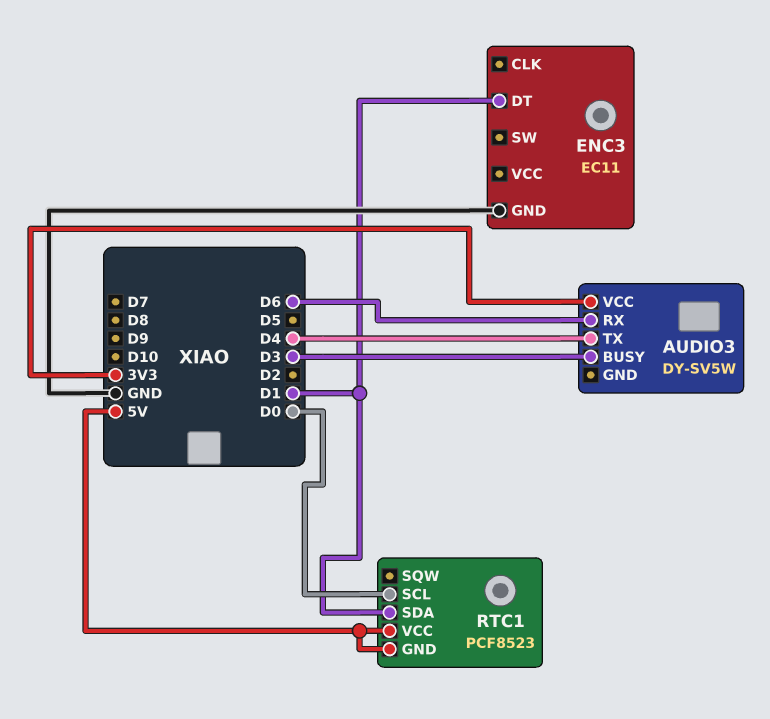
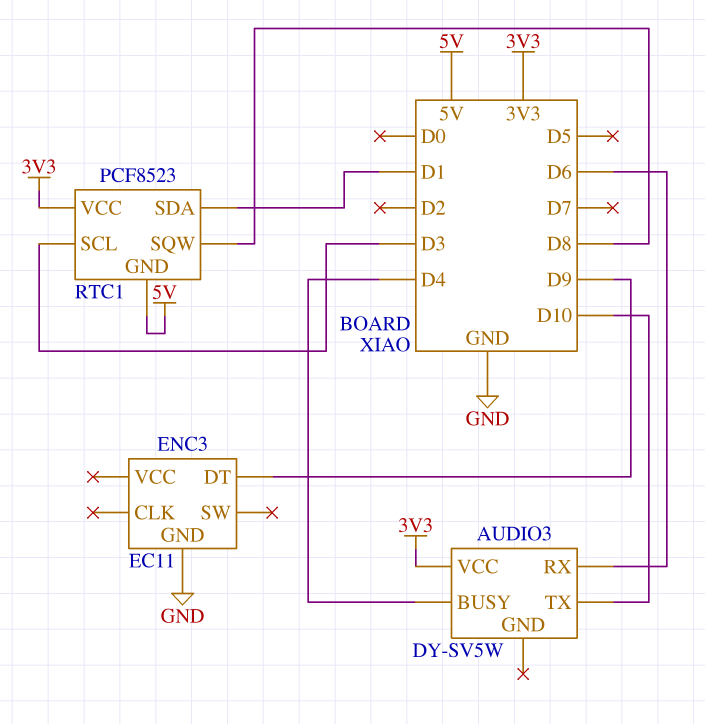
AUDIO3 pin BUSY: D3 -> D4
AUDIO3 pin TX: D4 -> D10
ENC3 pin DT: D1 -> D9
RTC1 pin SCL: D0 -> D3
RTC1 pin SQW: none -> D8
RTC1 pin VCC: 5V -> 3V3

